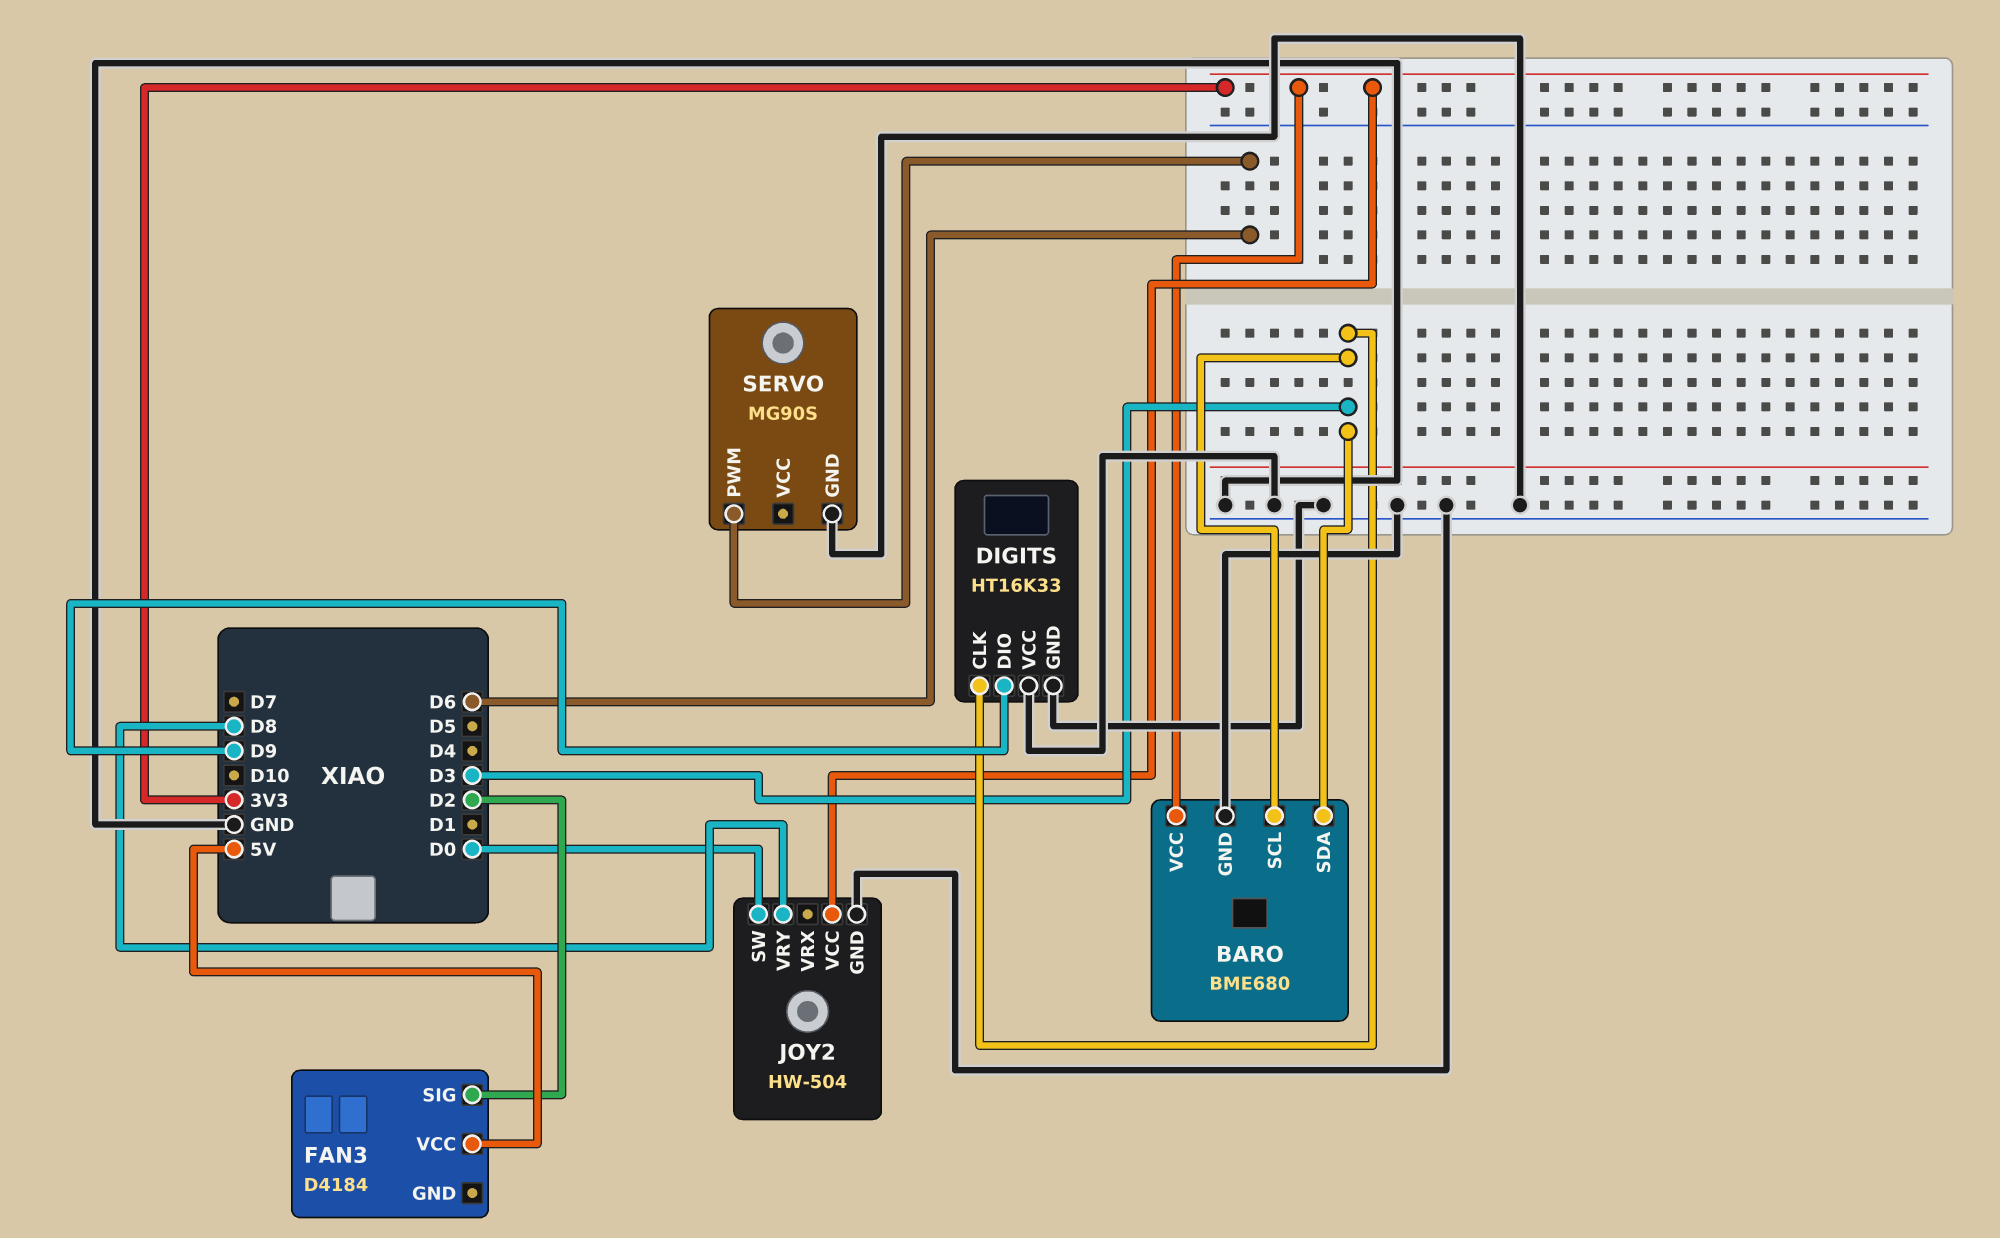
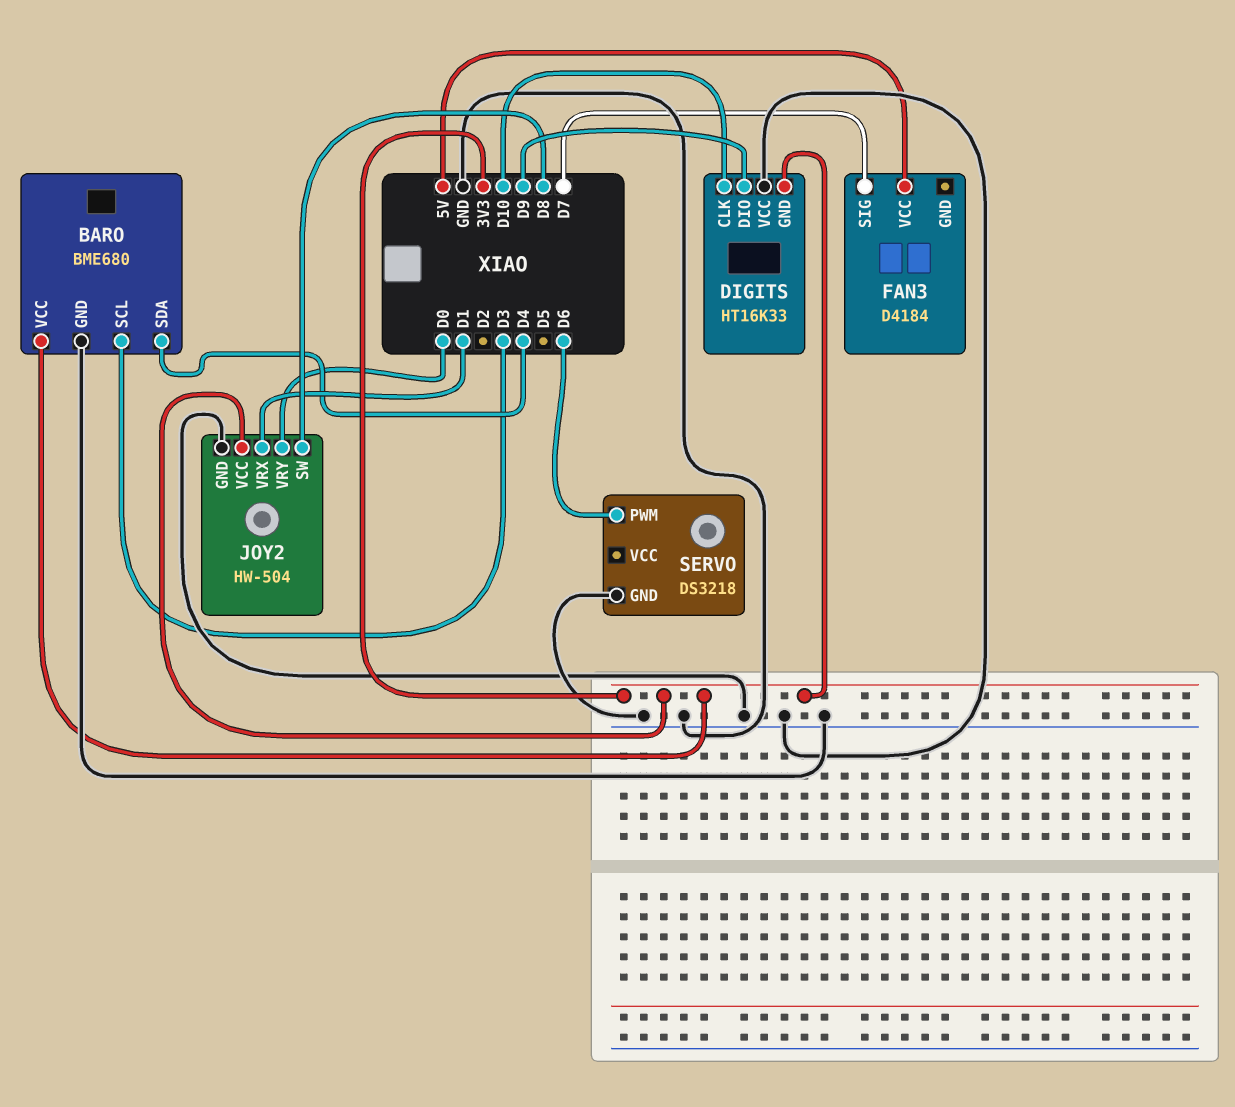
BARO pin SDA: D3 -> D4
DIGITS pin CLK: D3 -> D10
DIGITS pin GND: GND -> 3V3
FAN3 pin SIG: D2 -> D7
JOY2 pin SW: D0 -> D8
JOY2 pin VRX: none -> D1
JOY2 pin VRY: D8 -> D0
SERVO: MG90S -> DS3218

